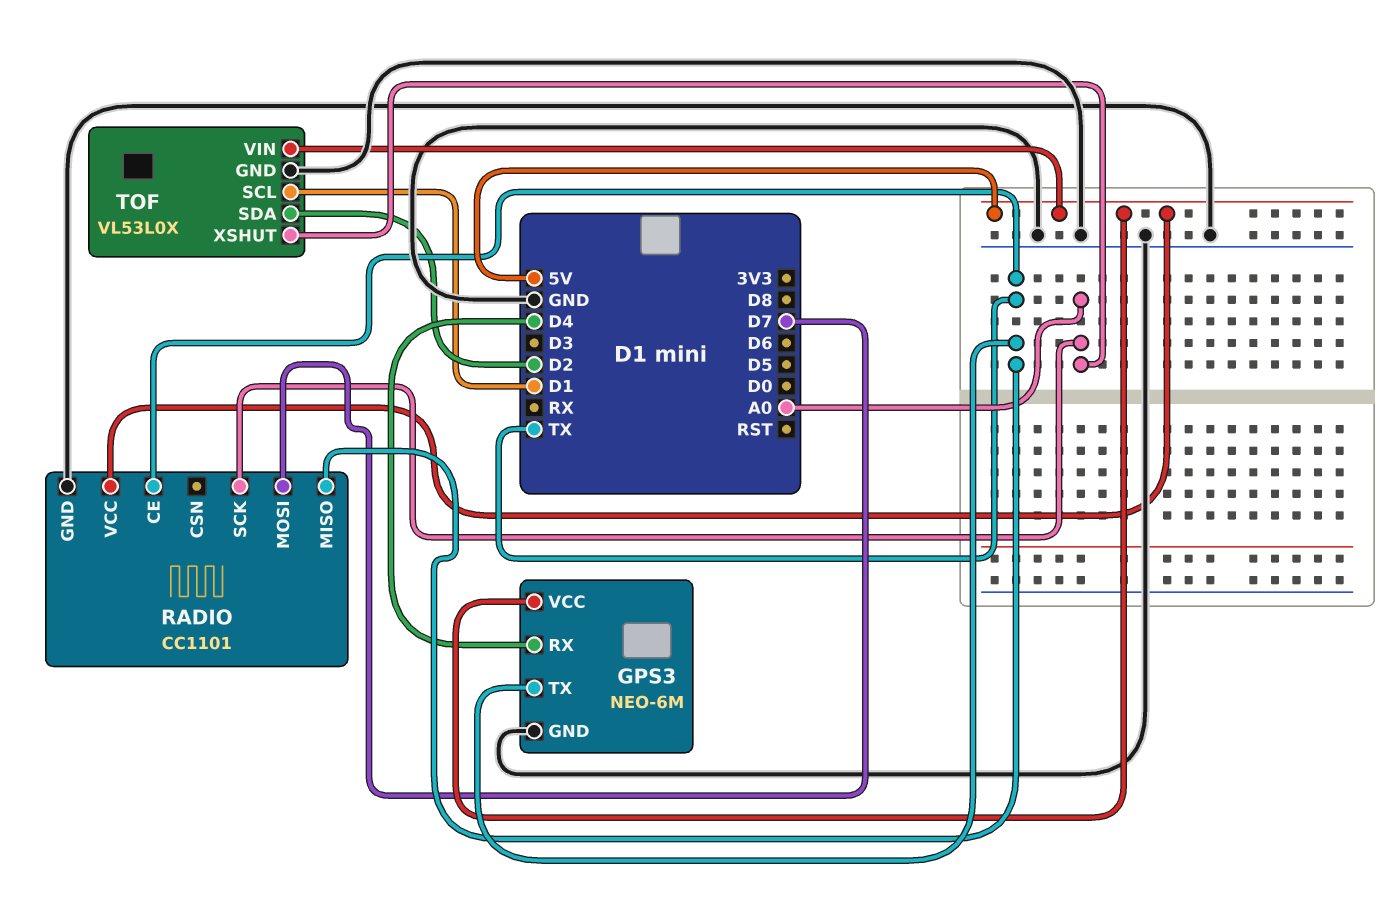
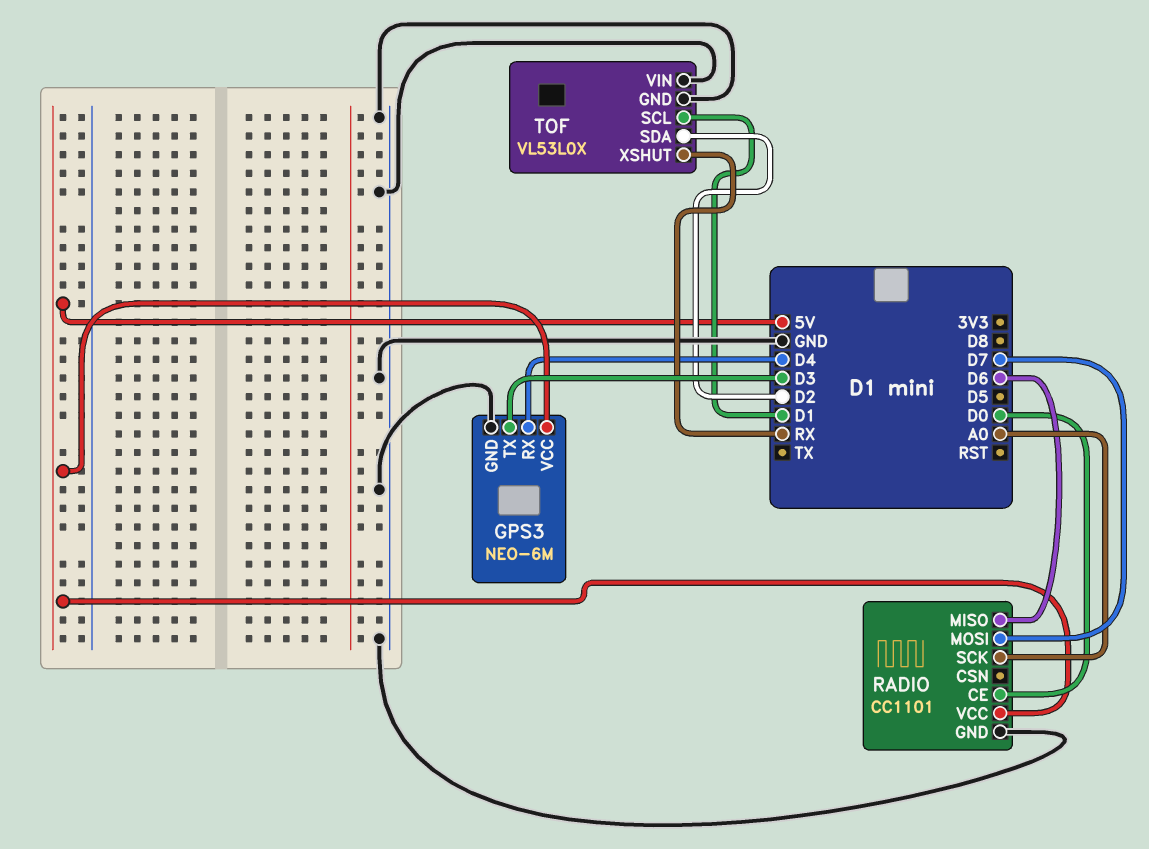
GPS3 pin TX: TX -> D3
RADIO pin CE: TX -> D0
RADIO pin MISO: TX -> D6
TOF pin VIN: 5V -> GND
TOF pin XSHUT: A0 -> RX

